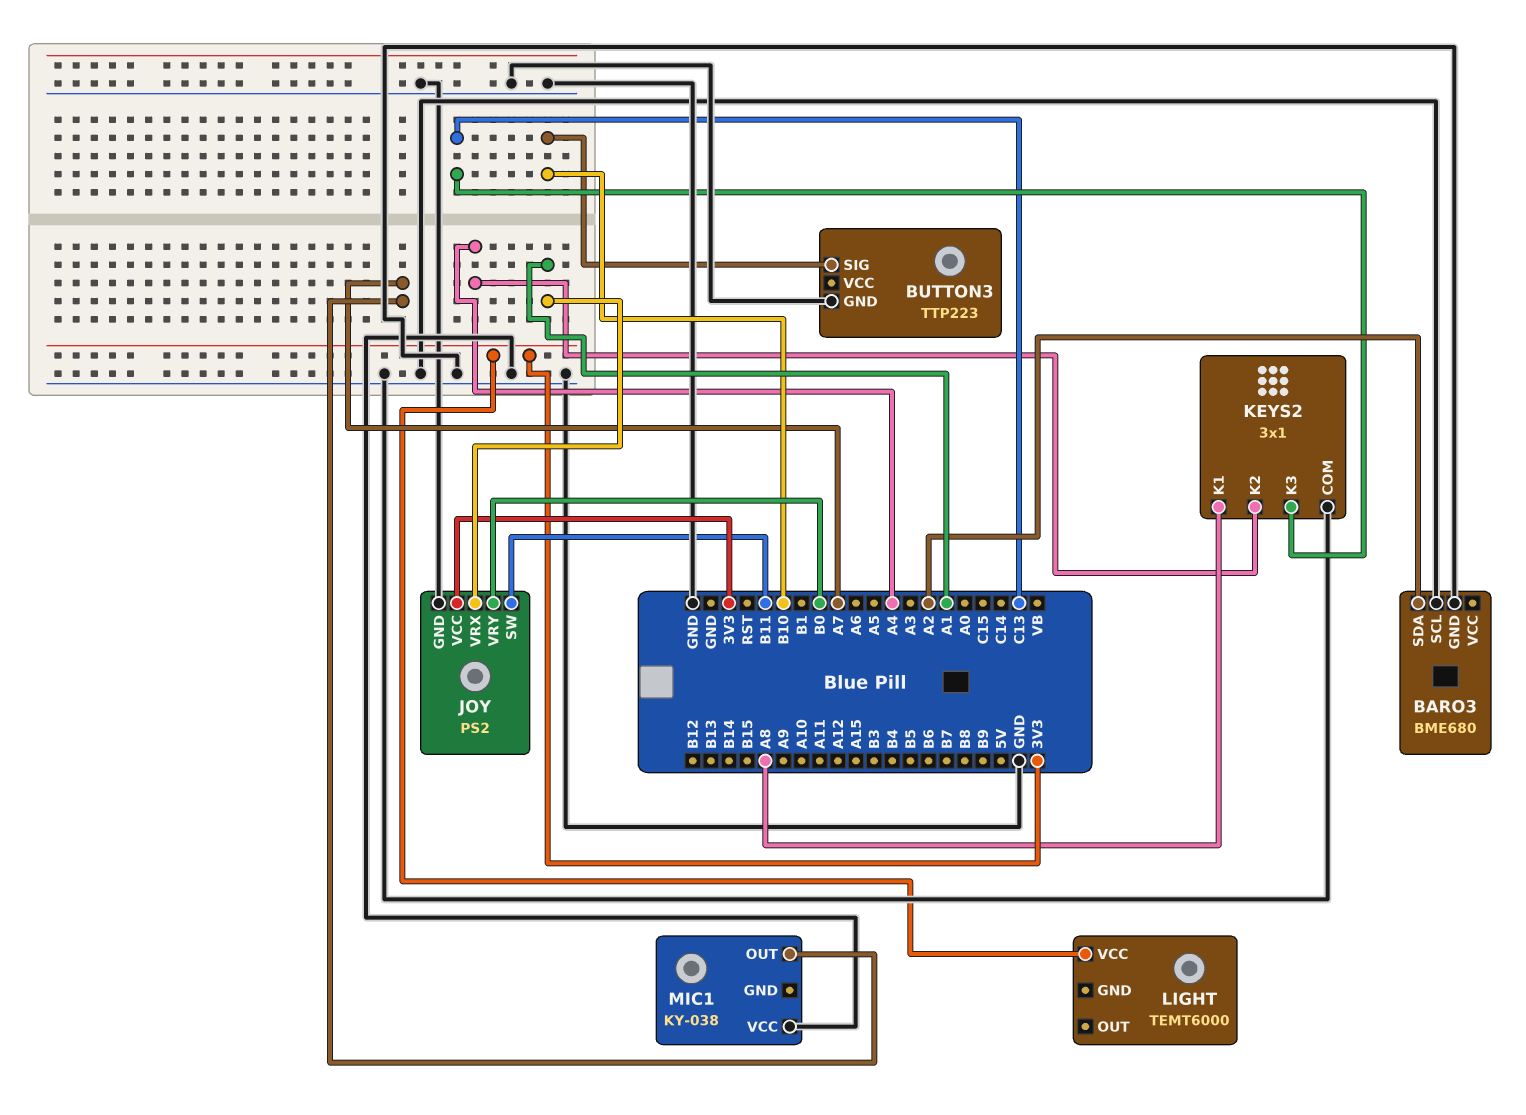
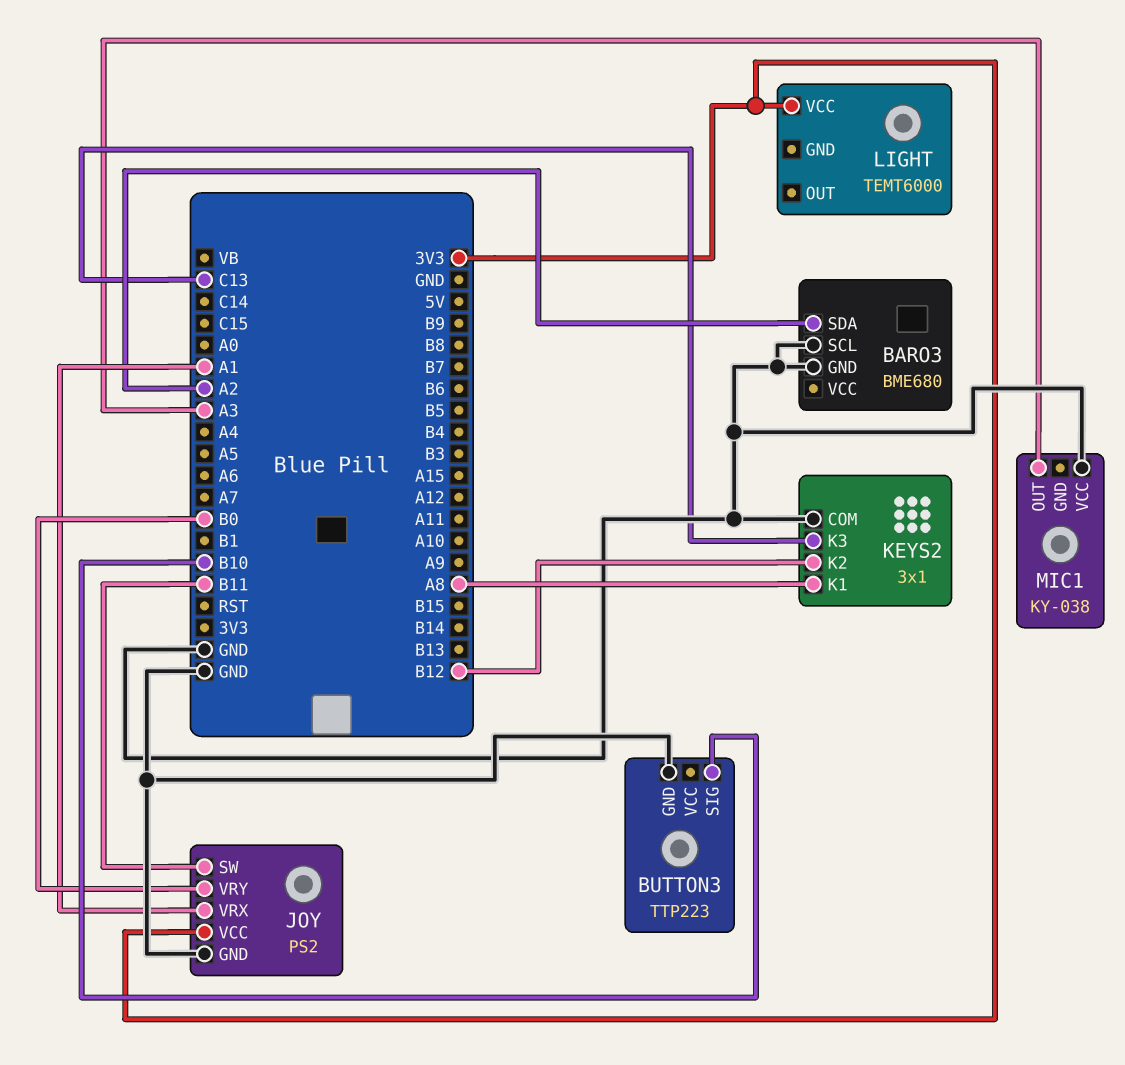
KEYS2 pin K2: A4 -> B12
MIC1 pin OUT: A7 -> A3

